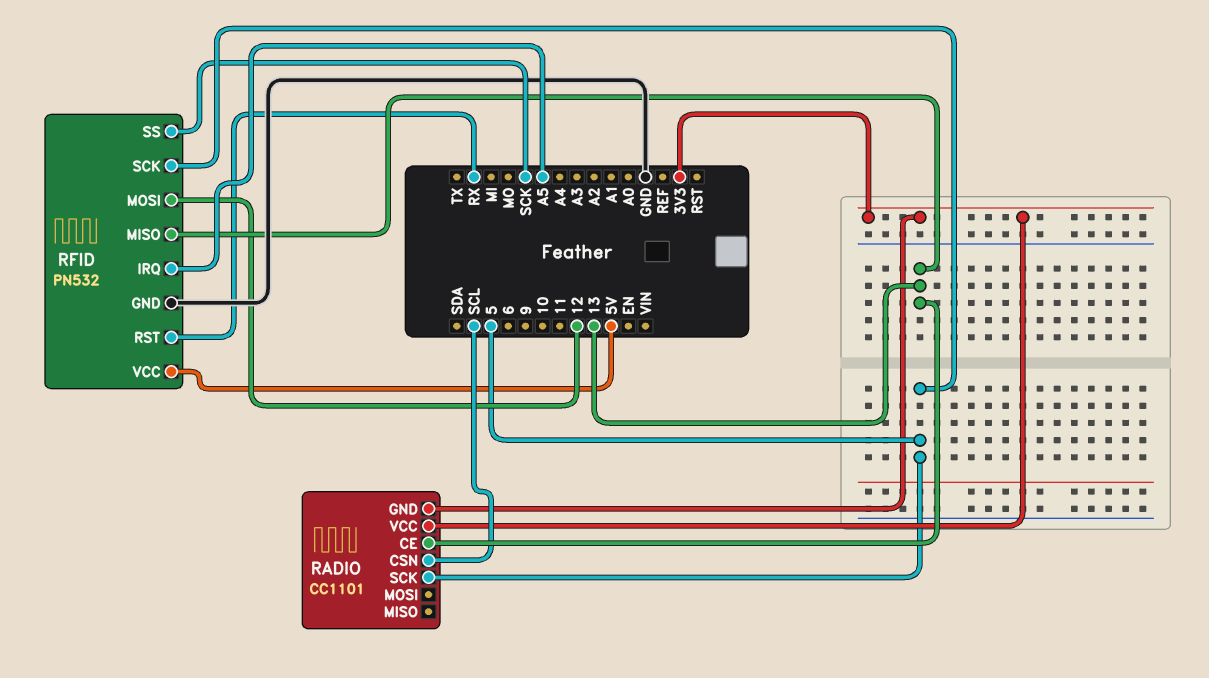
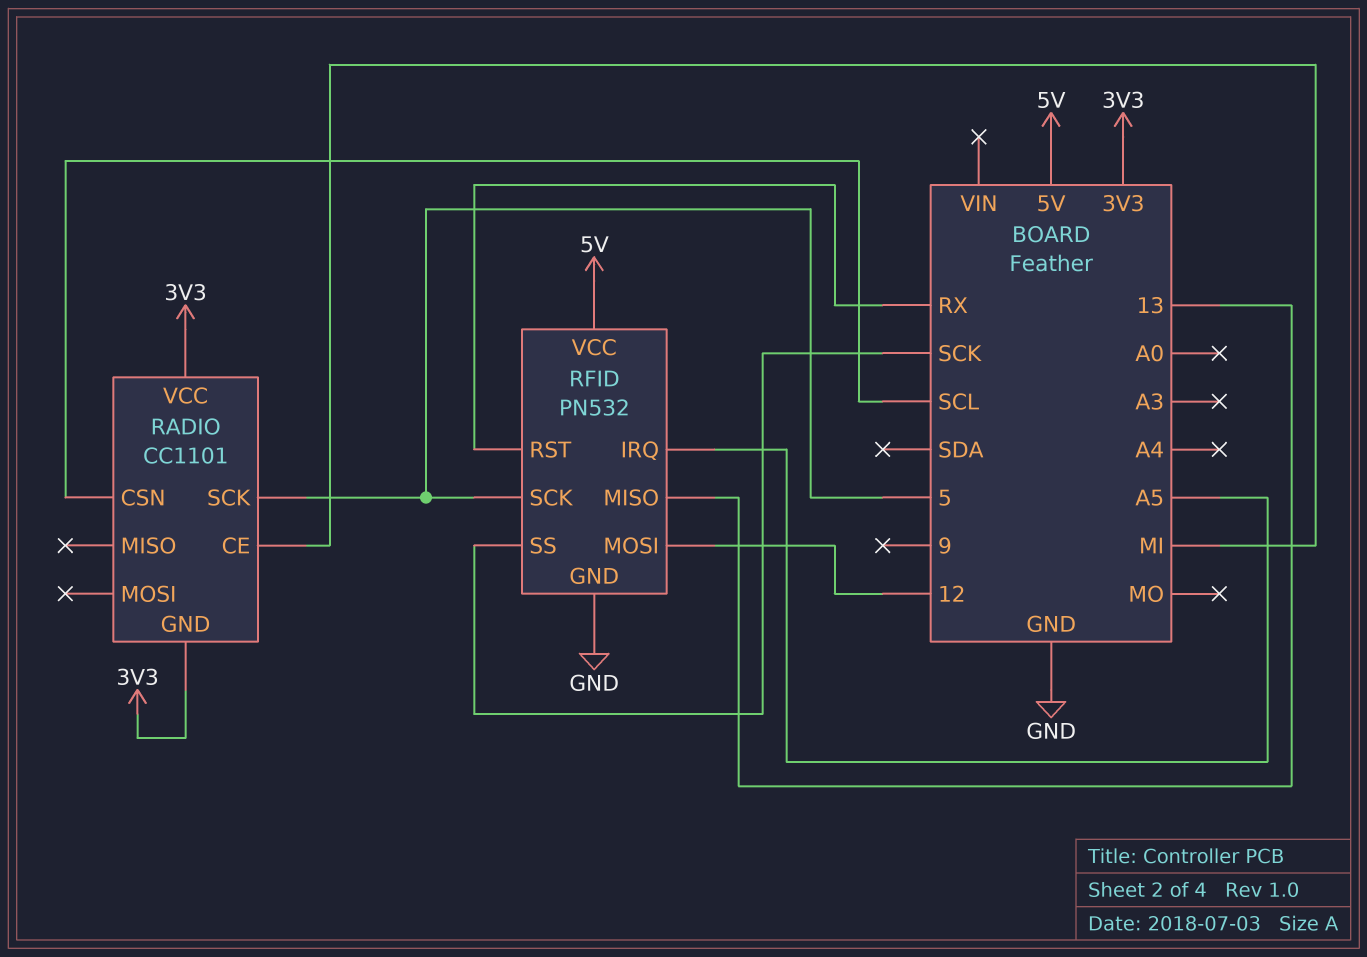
RADIO pin CE: 13 -> MI

